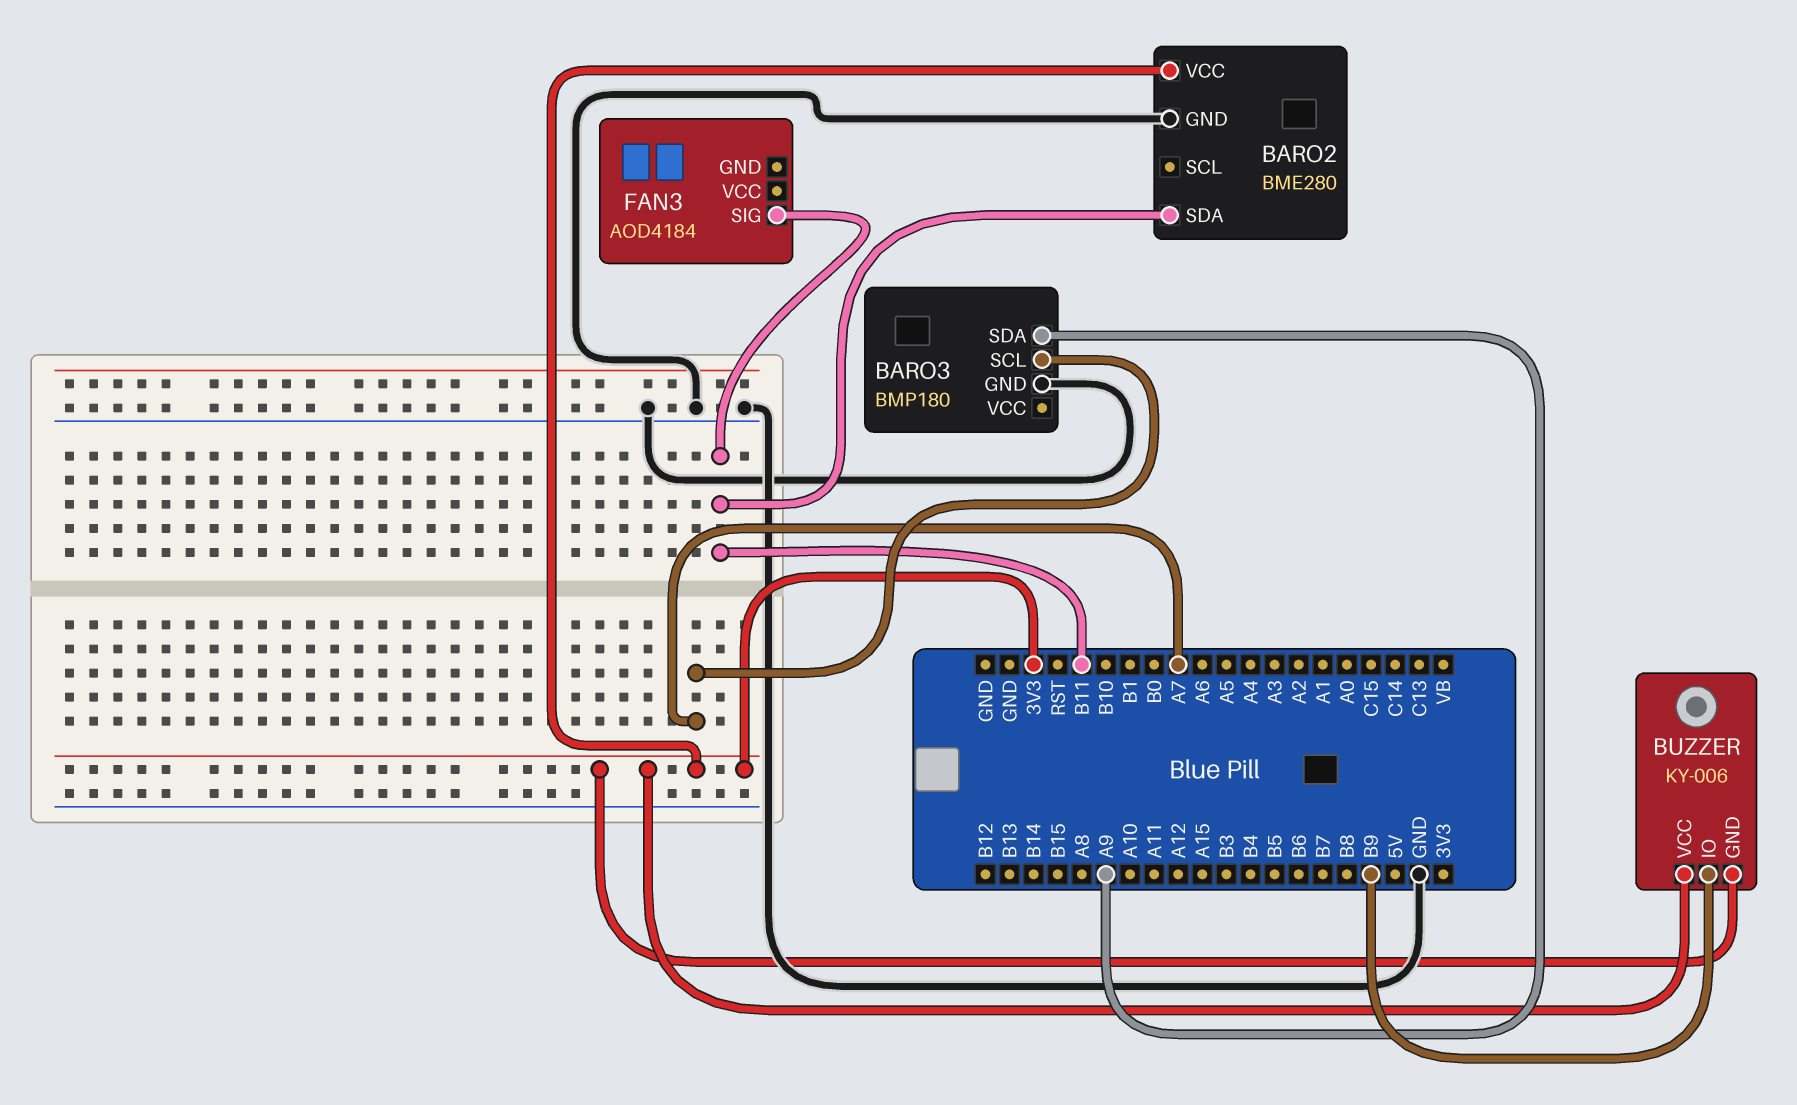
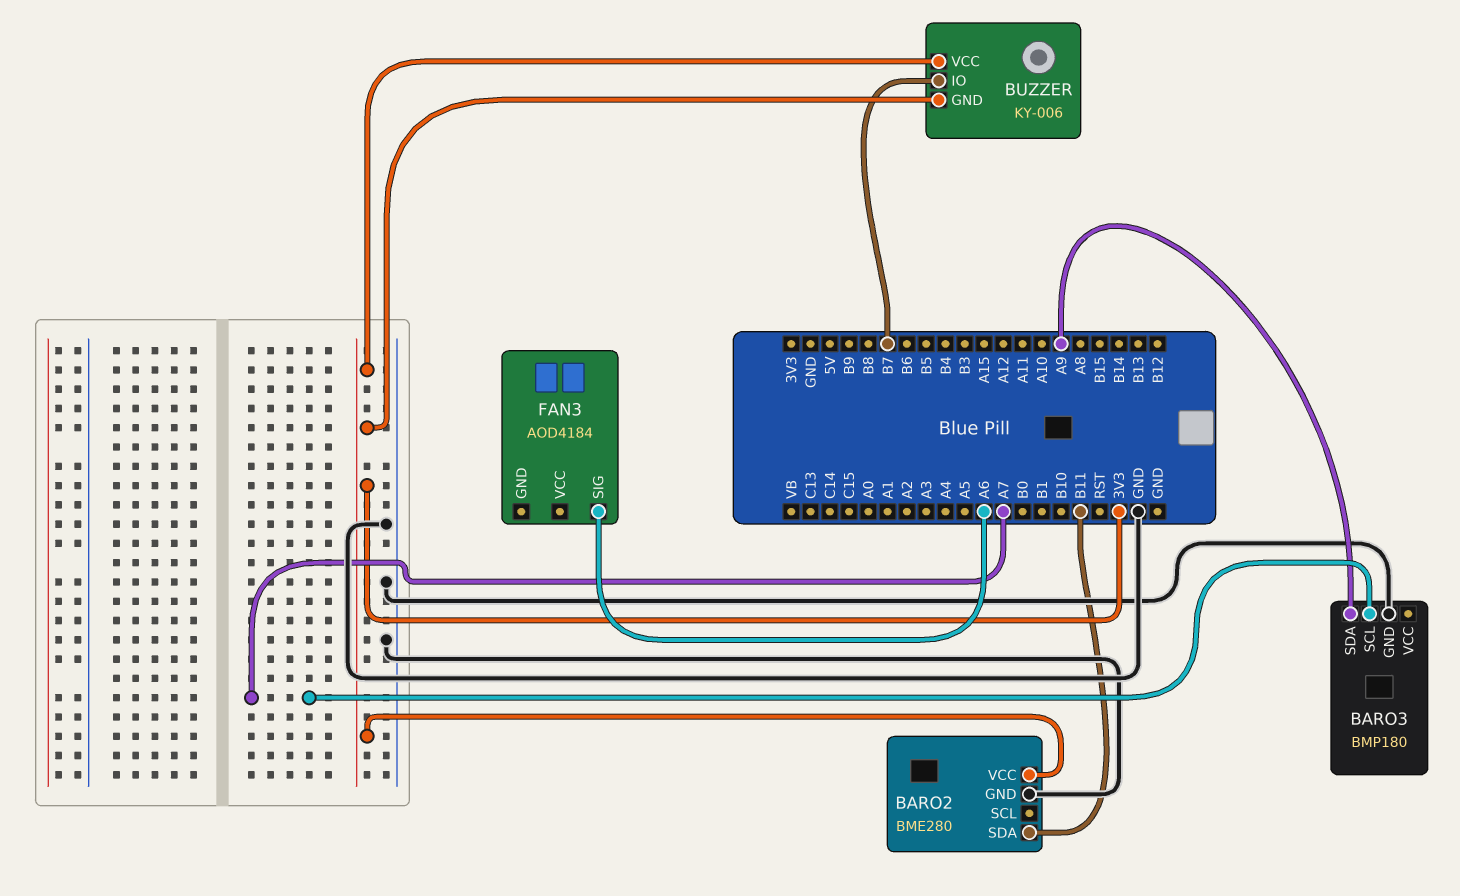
BUZZER pin IO: B9 -> B7
FAN3 pin SIG: B11 -> A6

